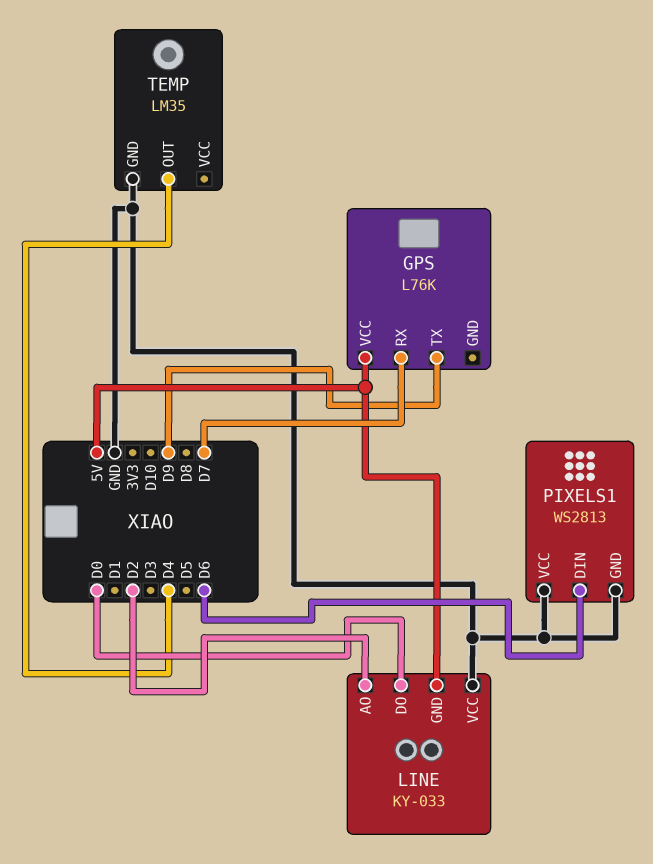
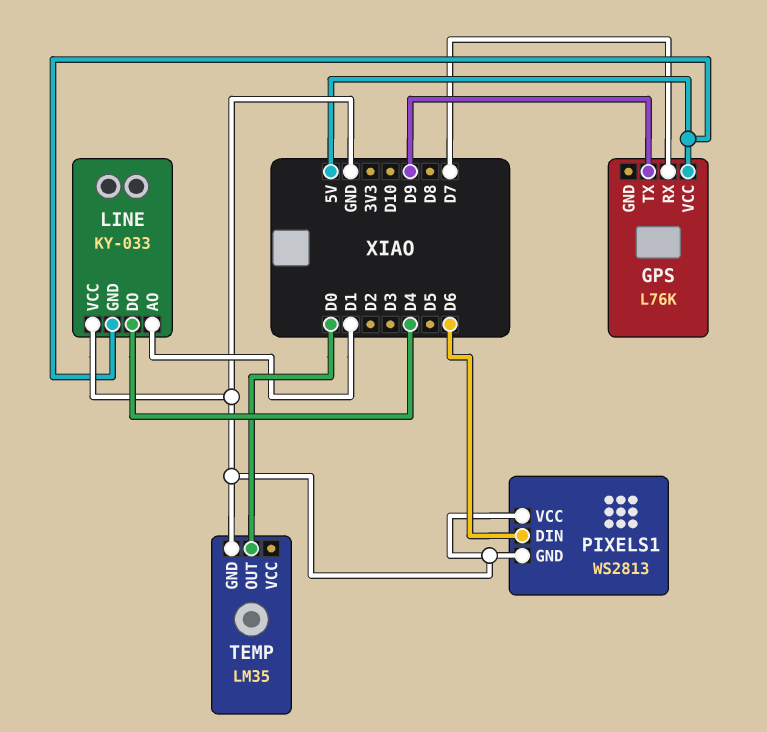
LINE pin AO: D2 -> D1
LINE pin DO: D0 -> D4
TEMP pin OUT: D4 -> D0

